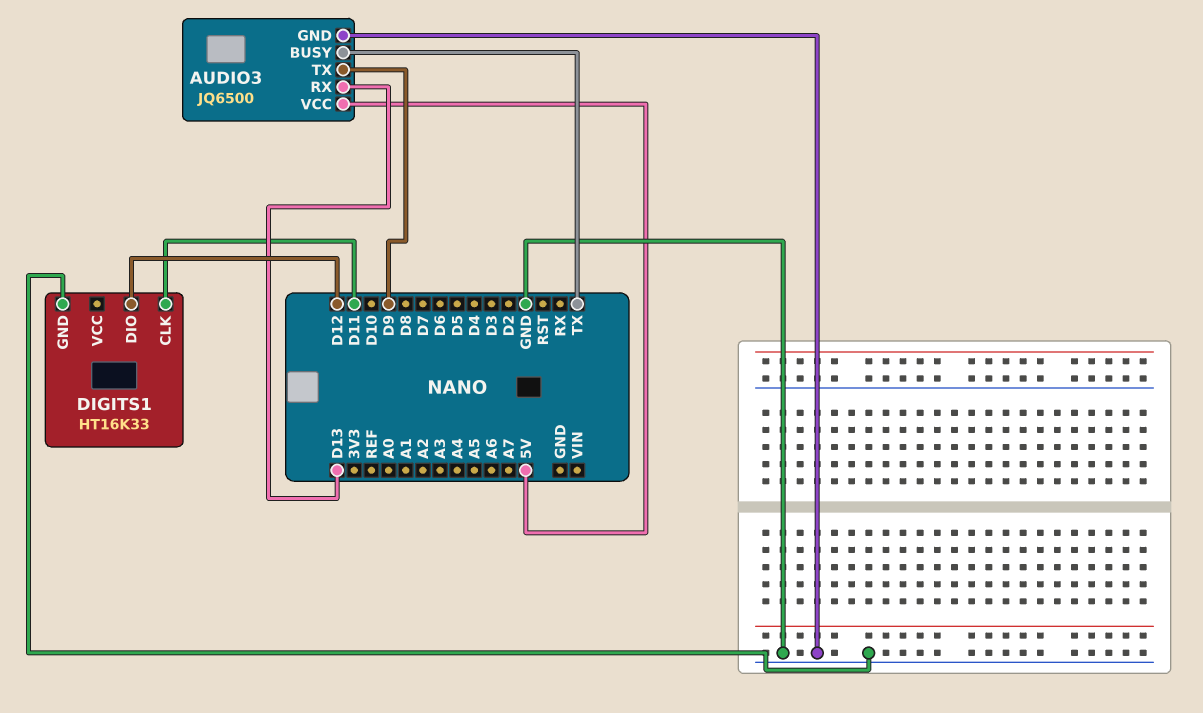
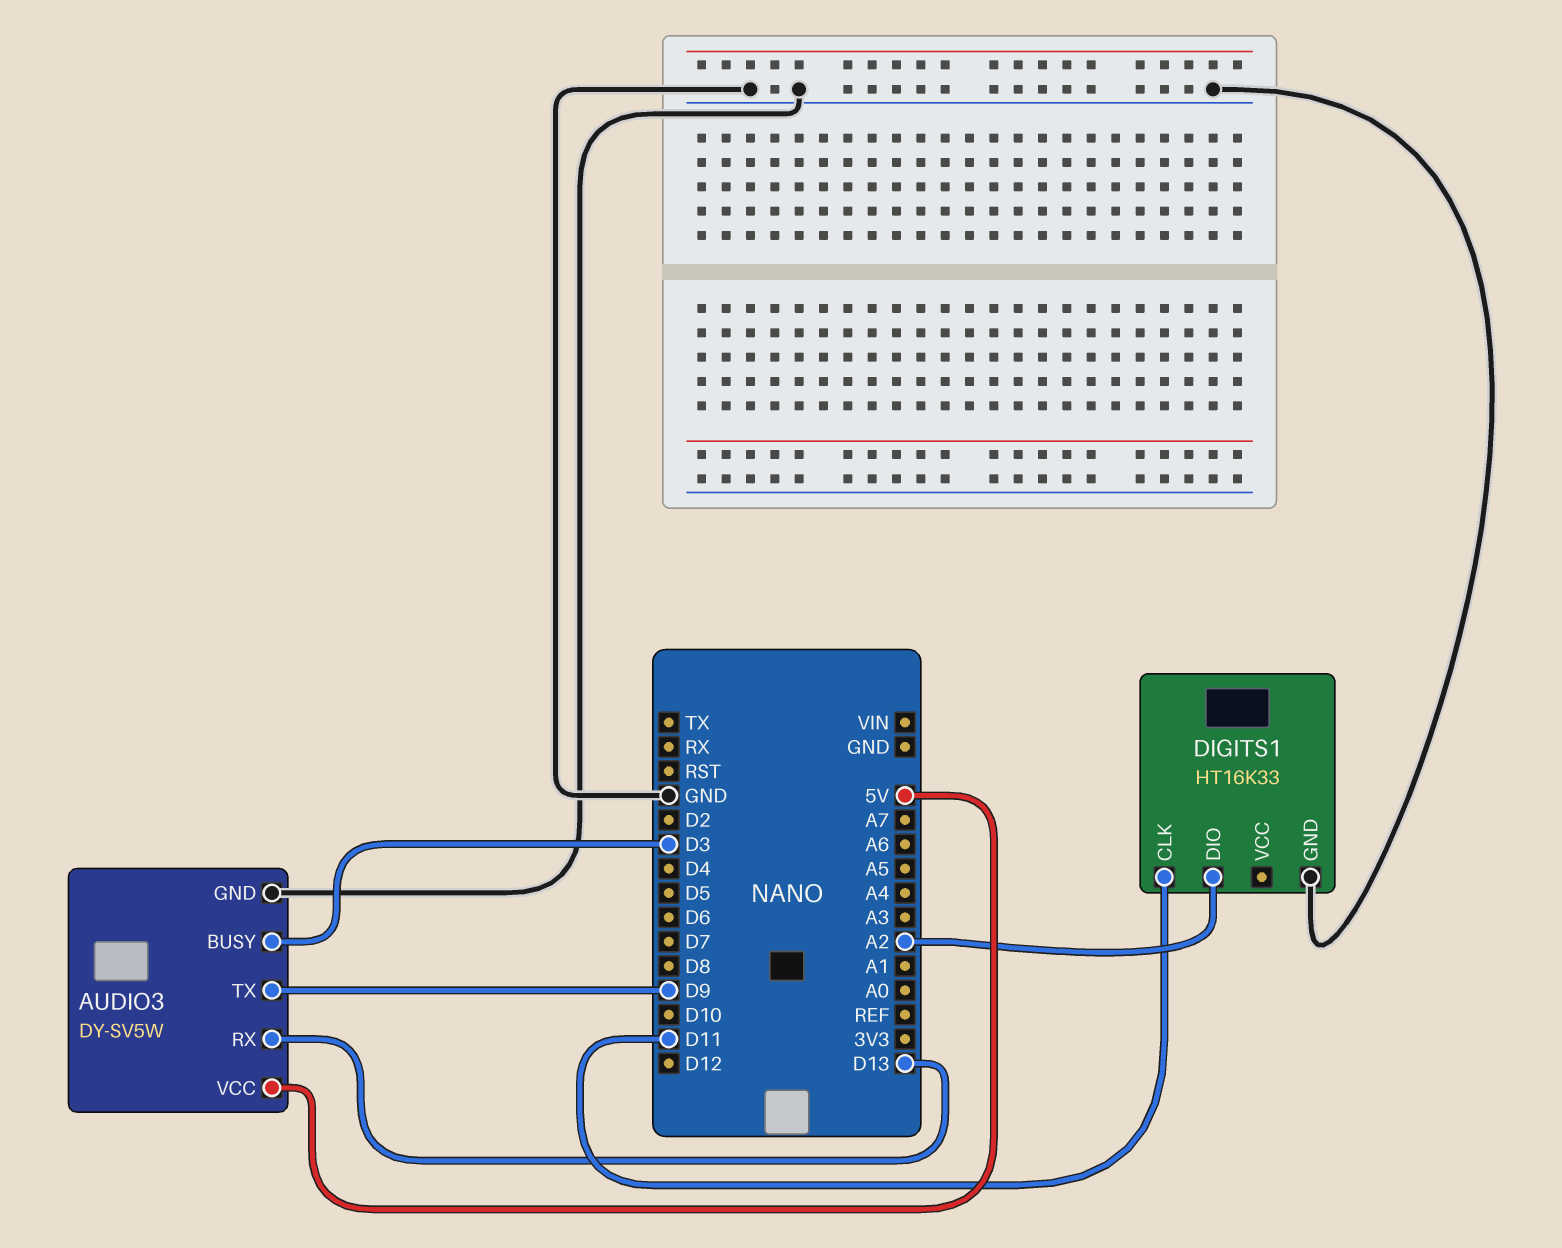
AUDIO3: JQ6500 -> DY-SV5W
AUDIO3 pin BUSY: TX -> D3
DIGITS1 pin DIO: D12 -> A2

